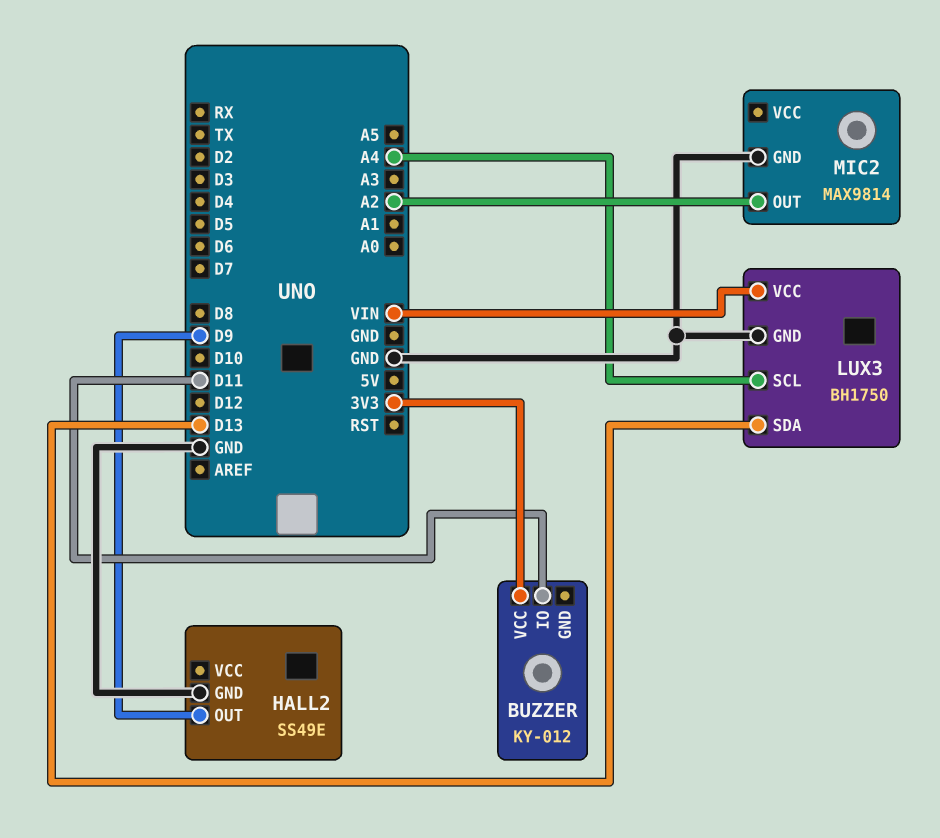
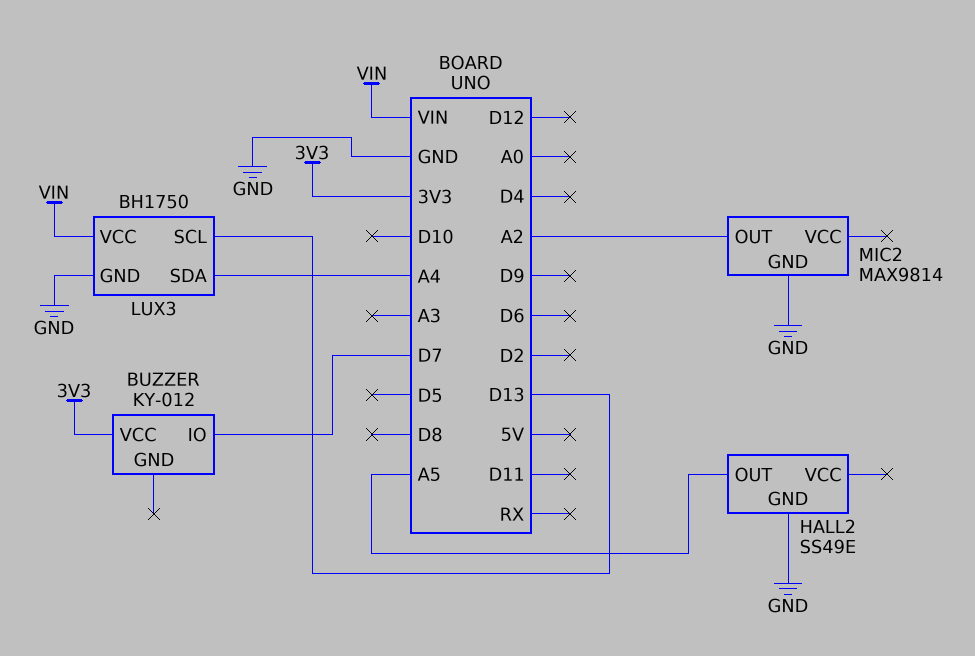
BUZZER pin IO: D11 -> D7
HALL2 pin OUT: D9 -> A5
LUX3 pin SCL: A4 -> D13
LUX3 pin SDA: D13 -> A4

